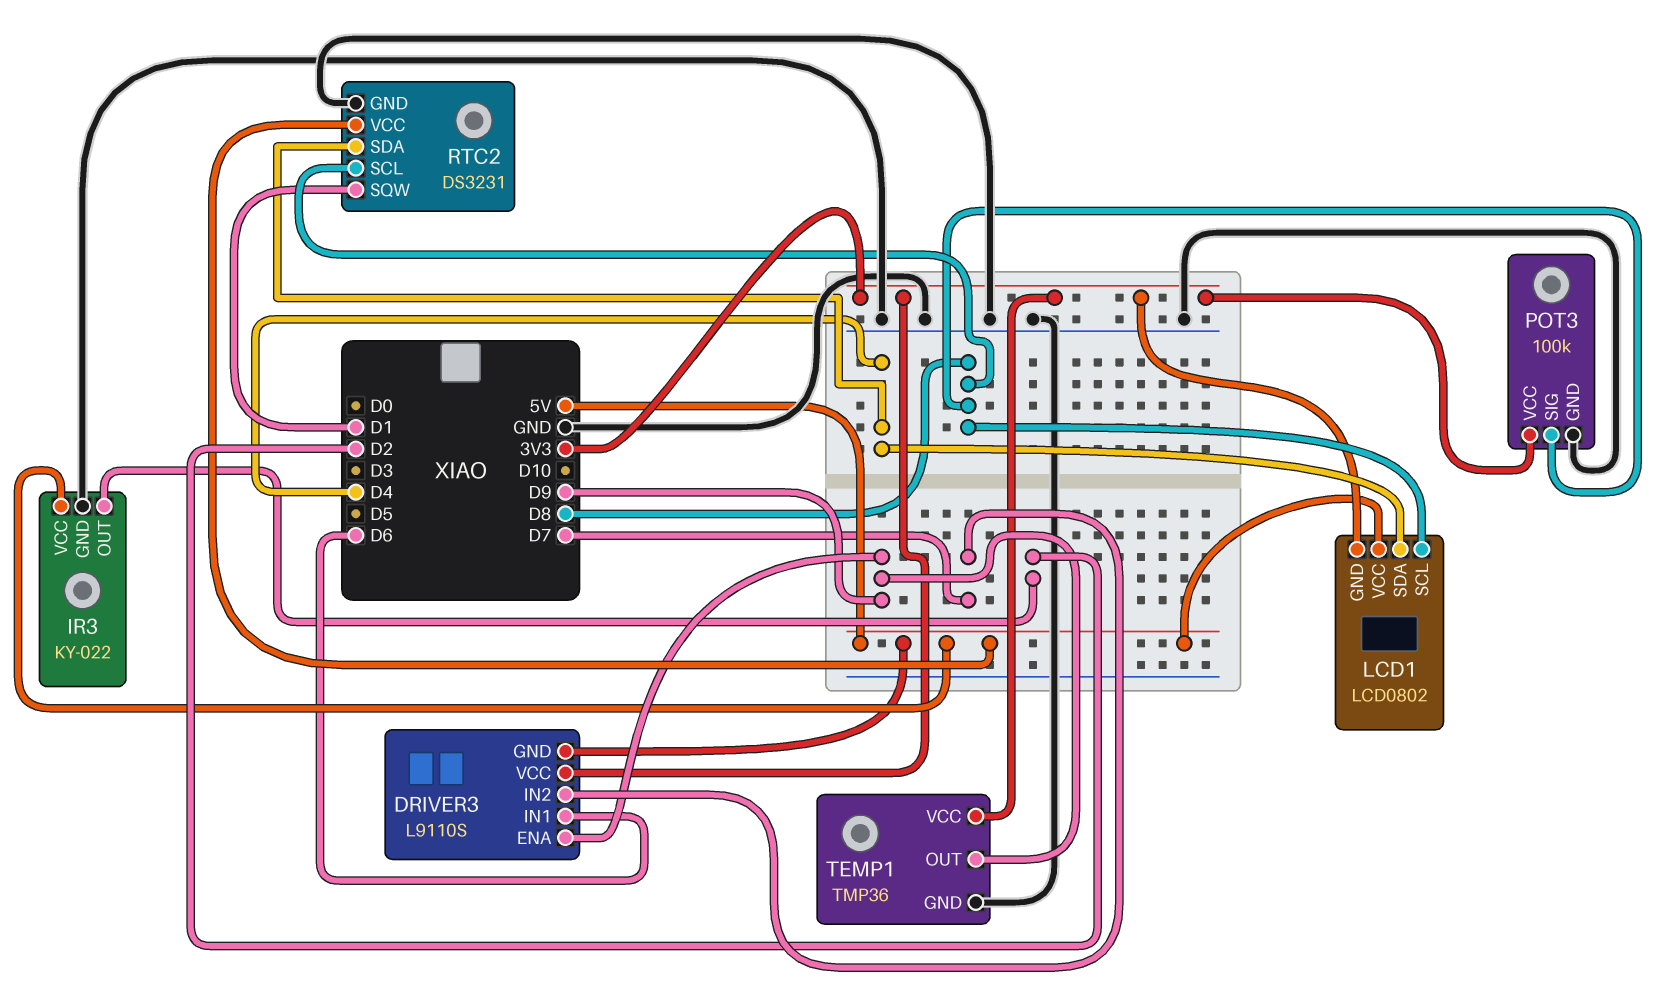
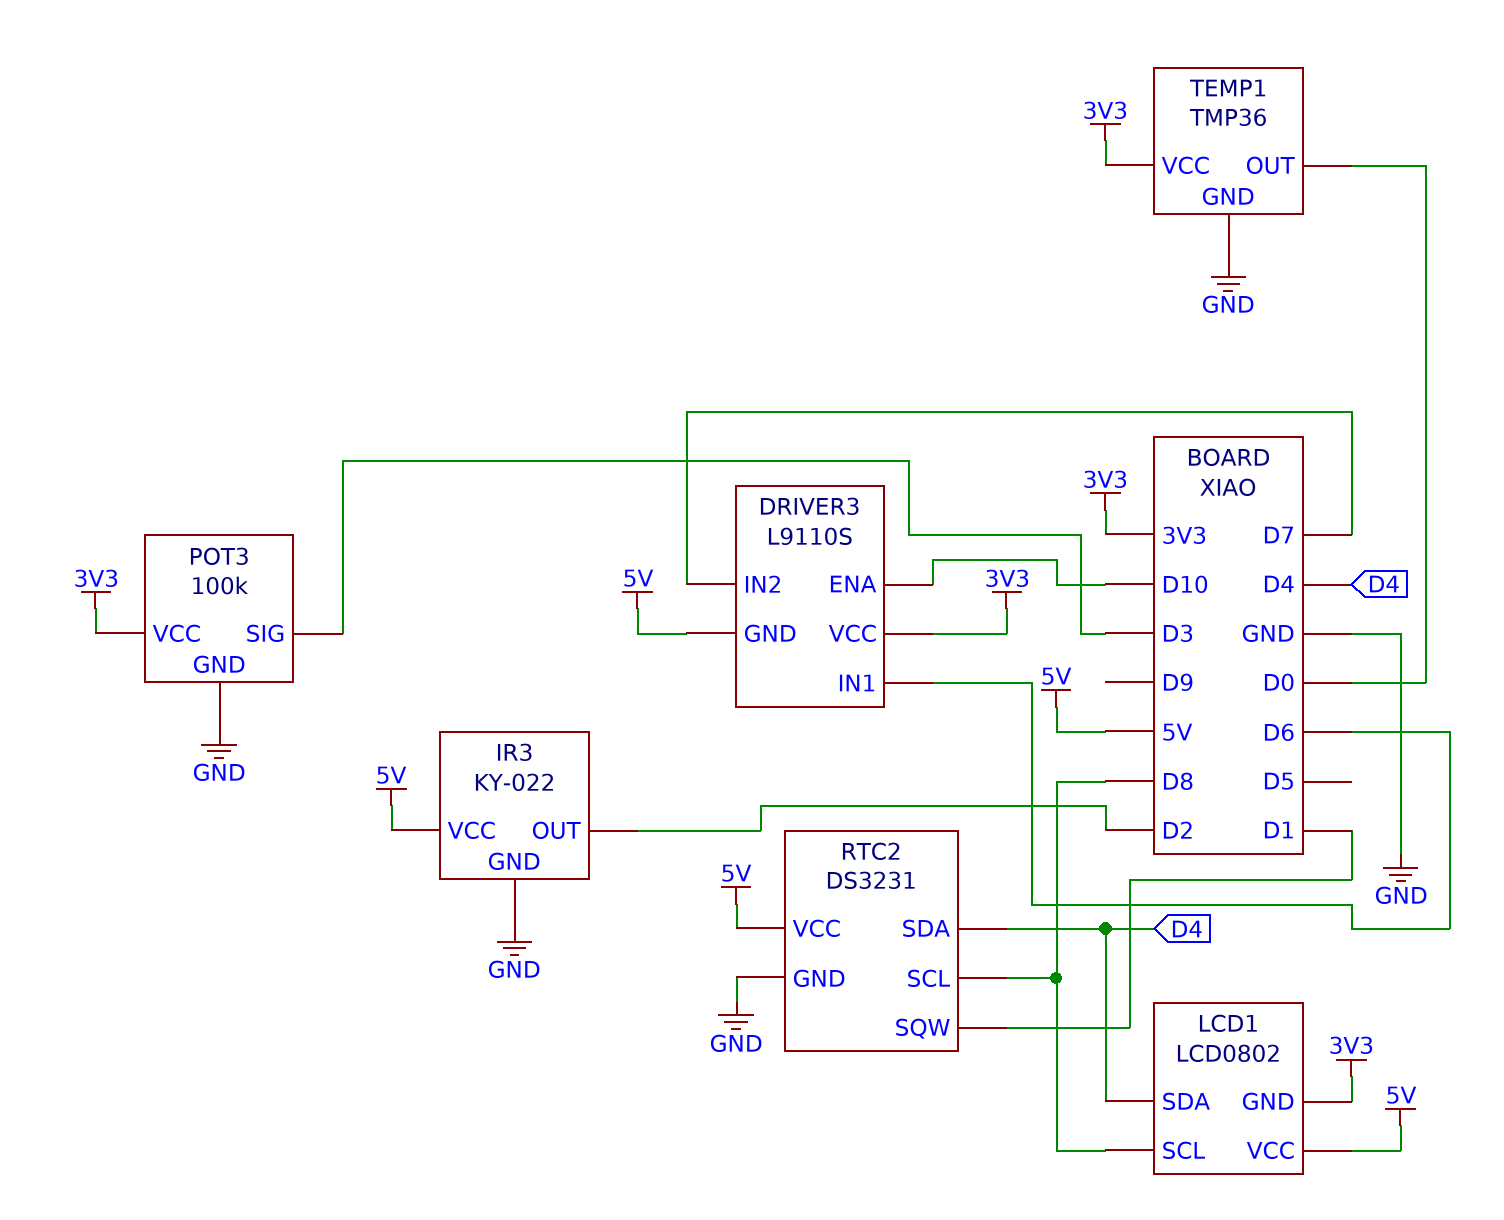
DRIVER3 pin ENA: D9 -> D10
POT3 pin SIG: D8 -> D3
TEMP1 pin OUT: D9 -> D0

